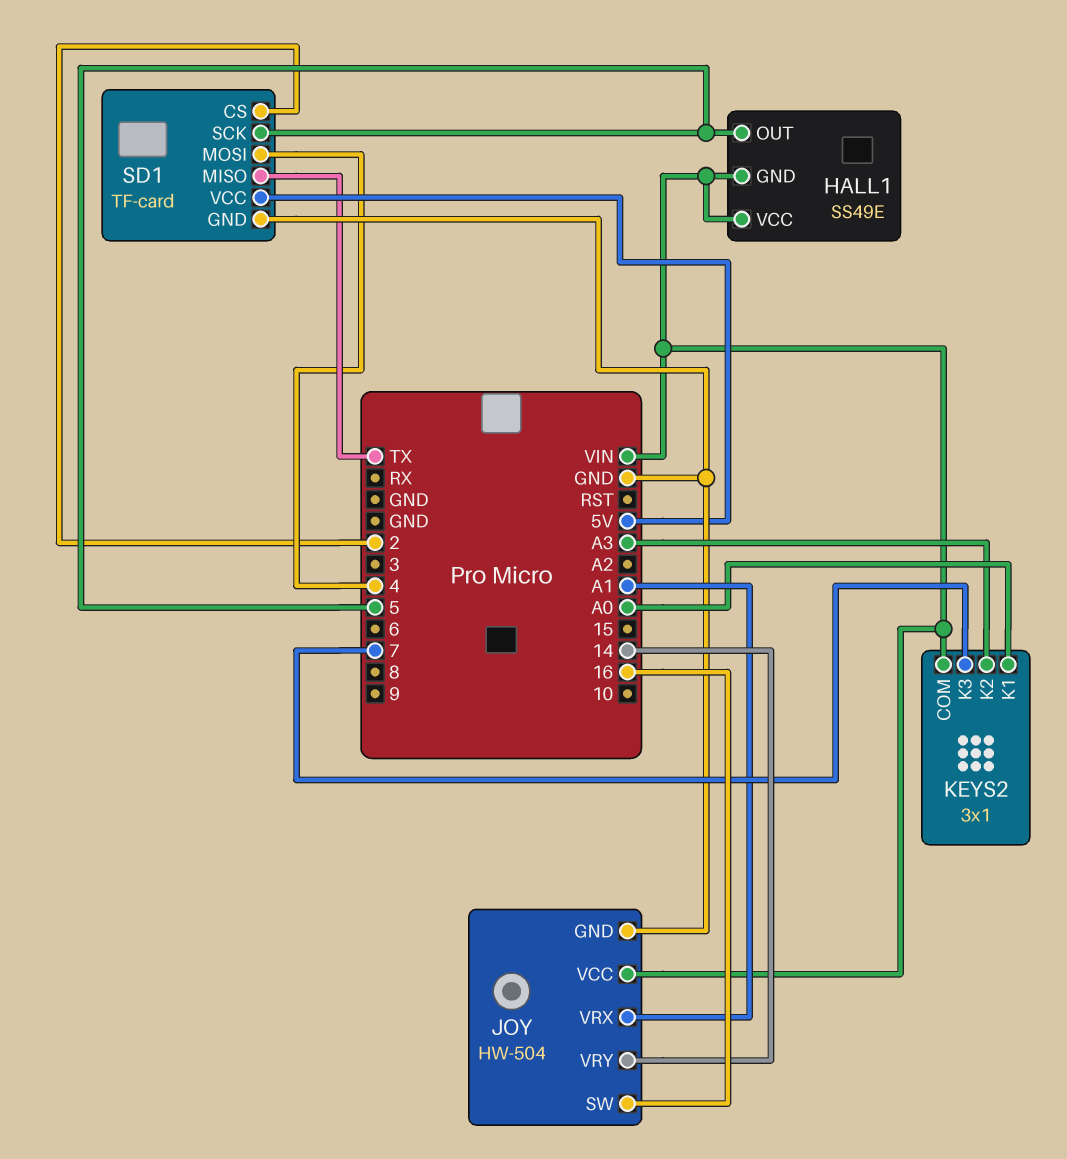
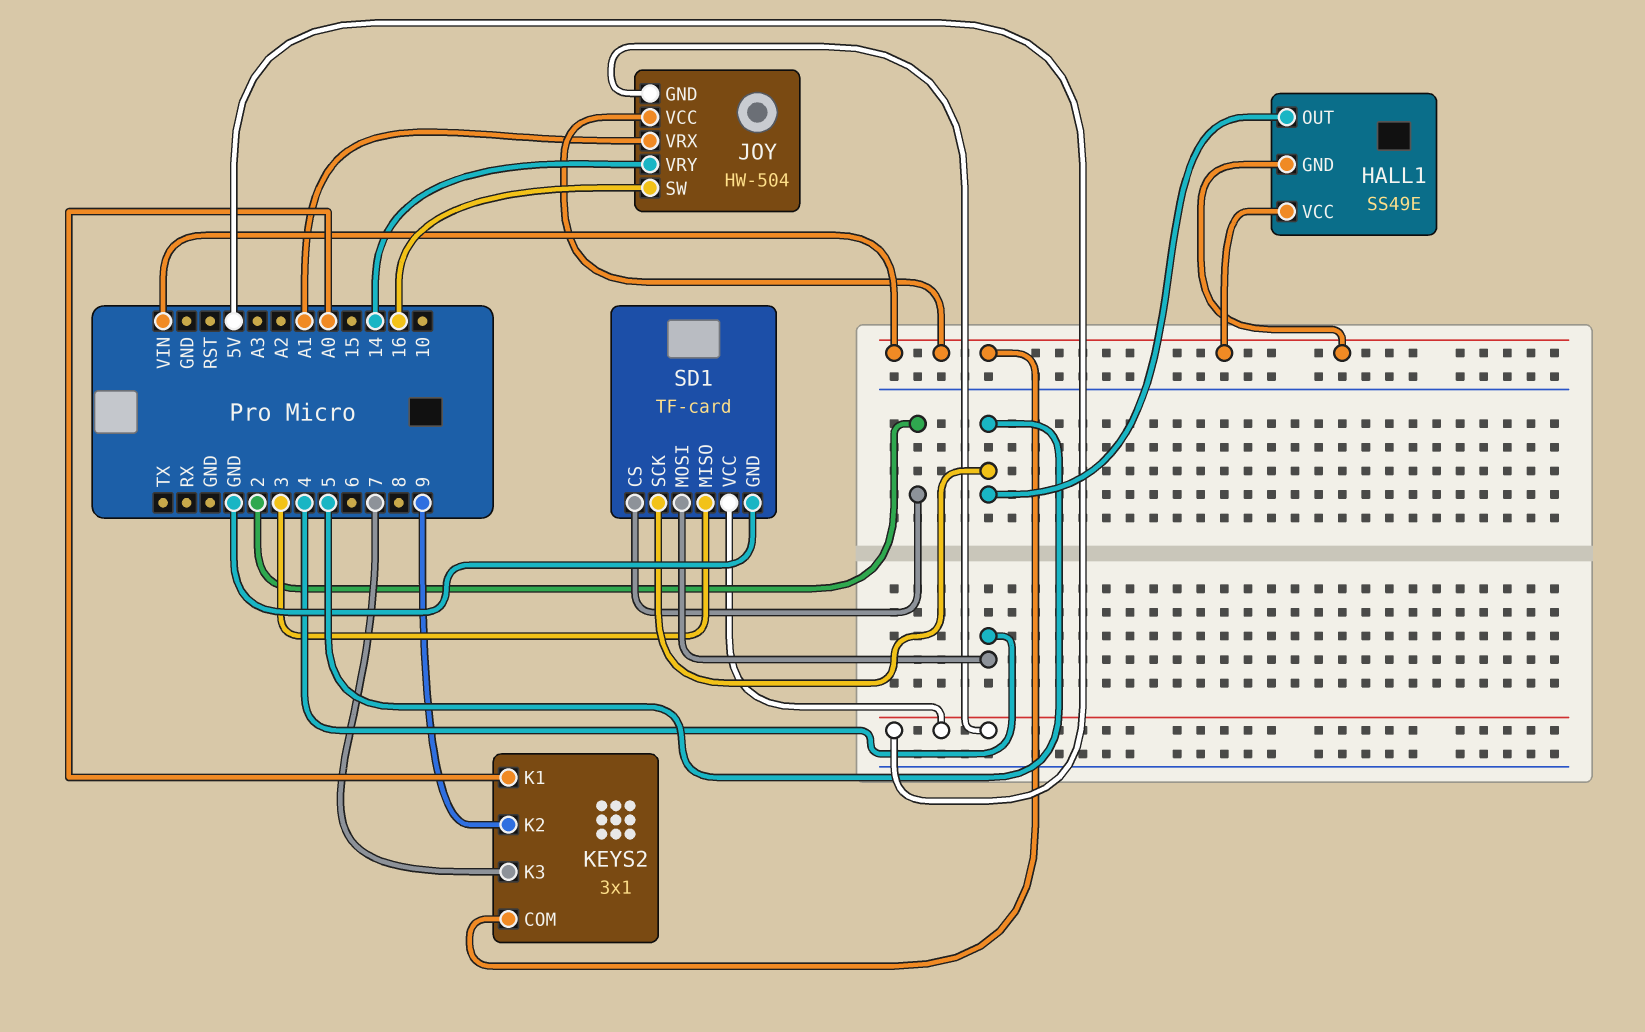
JOY pin GND: GND -> 5V
KEYS2 pin K2: A3 -> 9
SD1 pin MISO: TX -> 3

